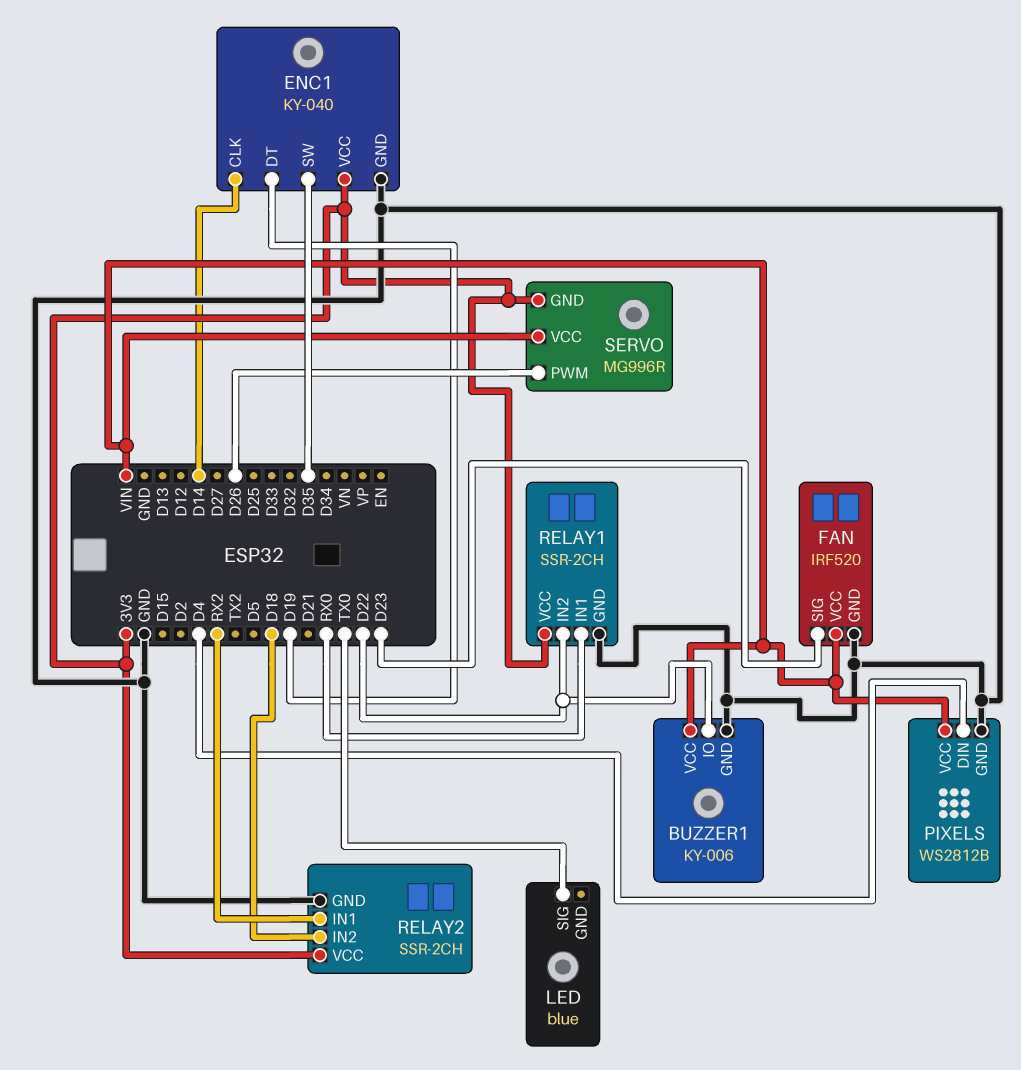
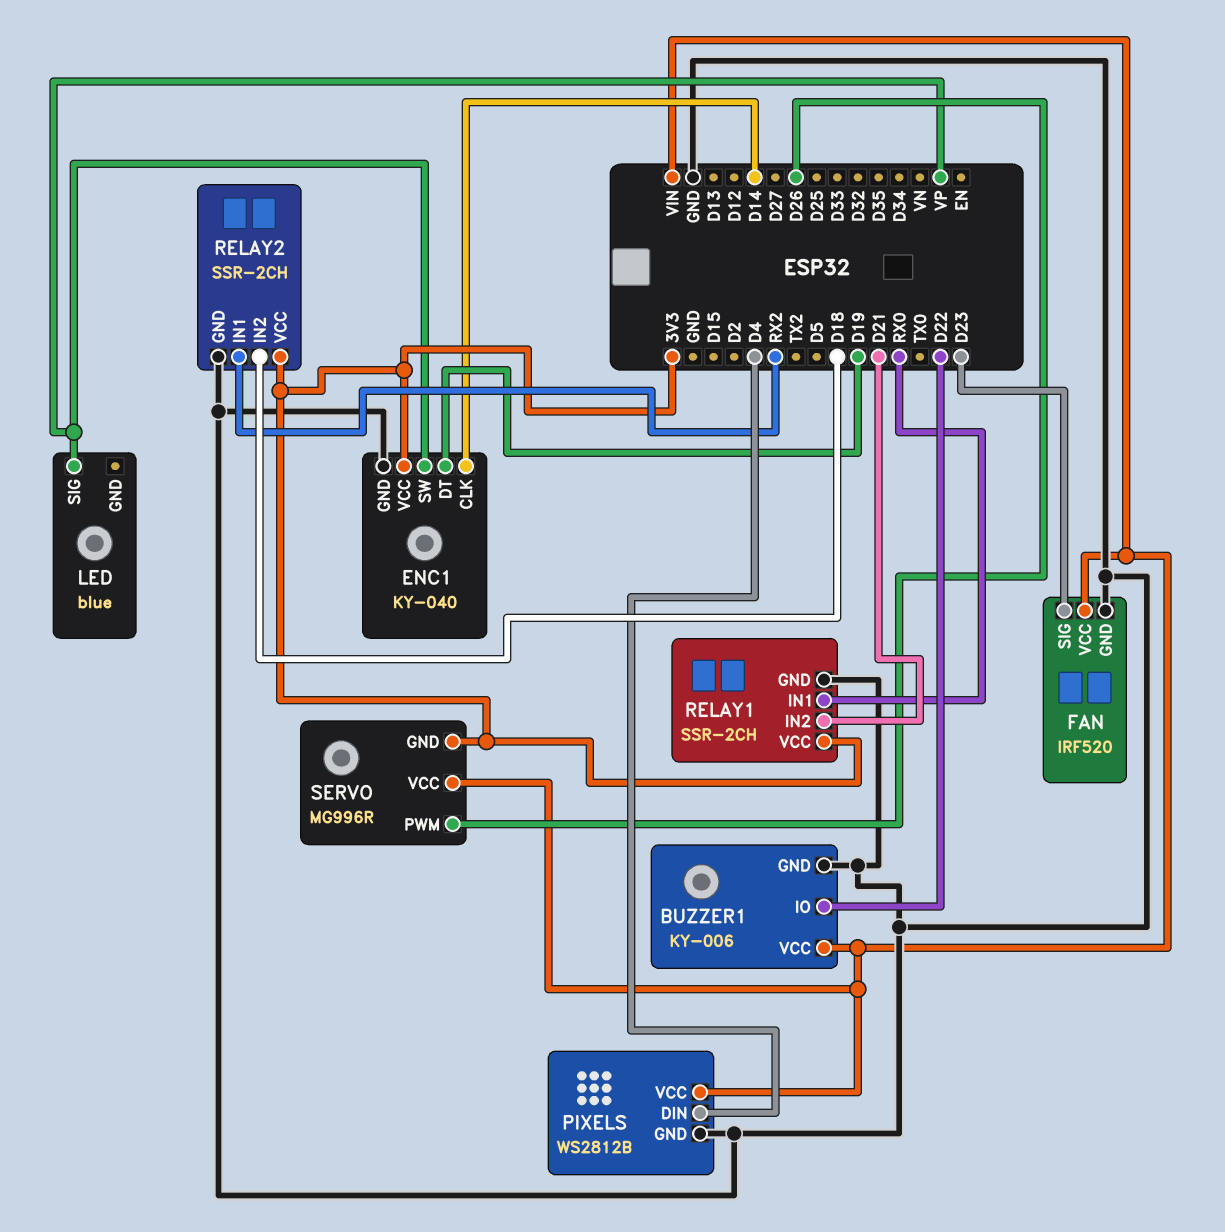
ENC1 pin SW: D35 -> VP
LED pin SIG: TX0 -> VP
RELAY1 pin IN2: D22 -> D21

